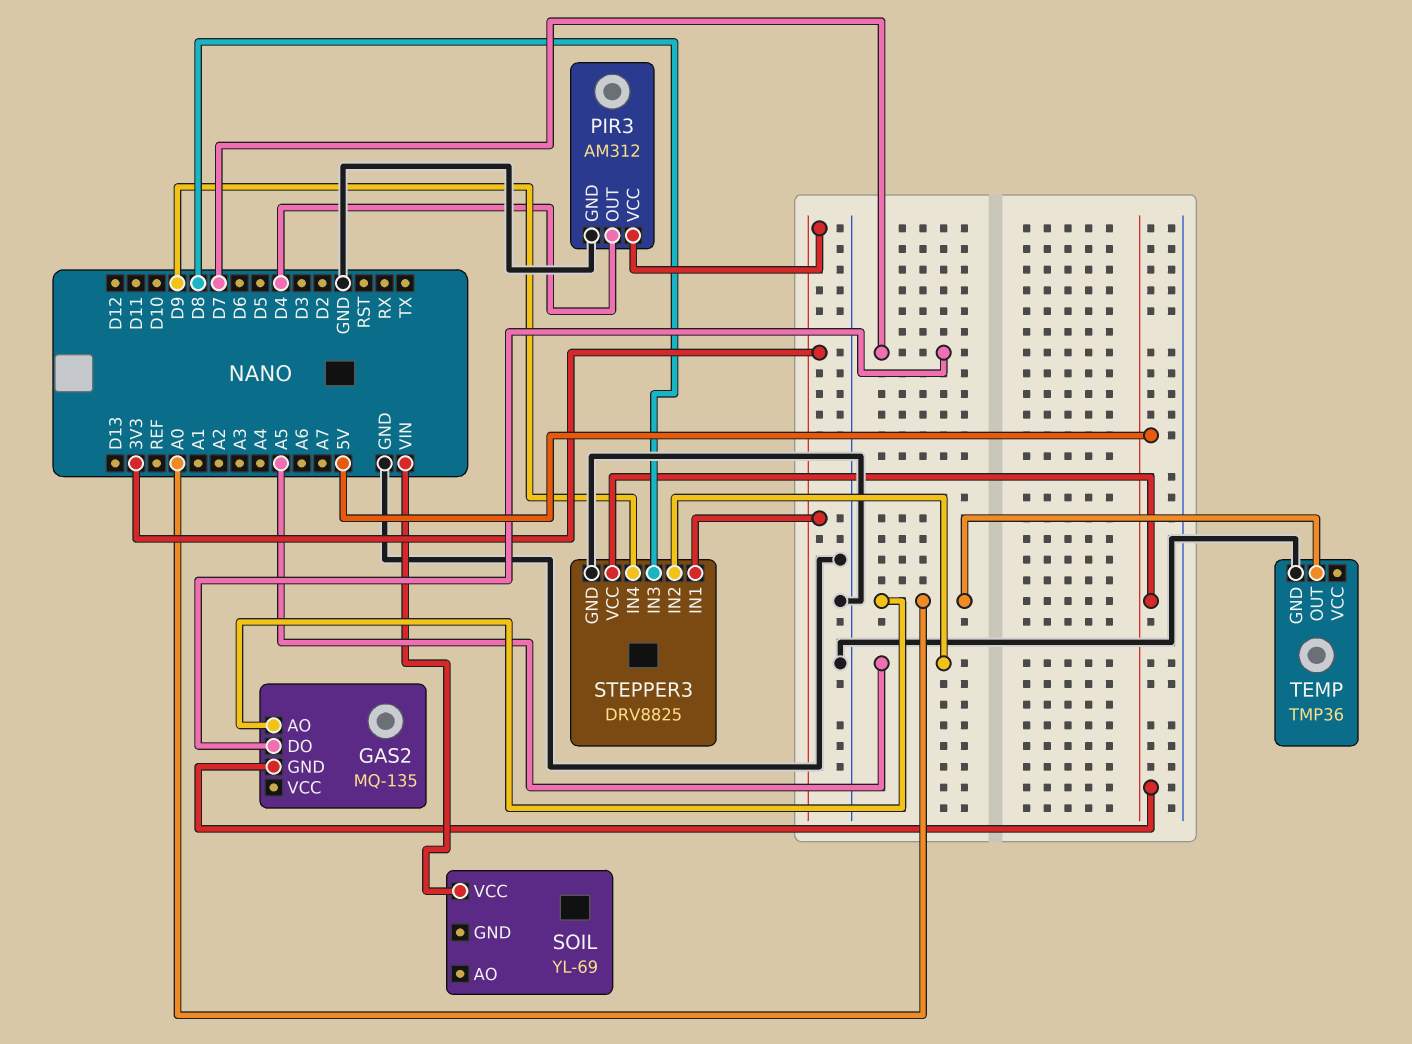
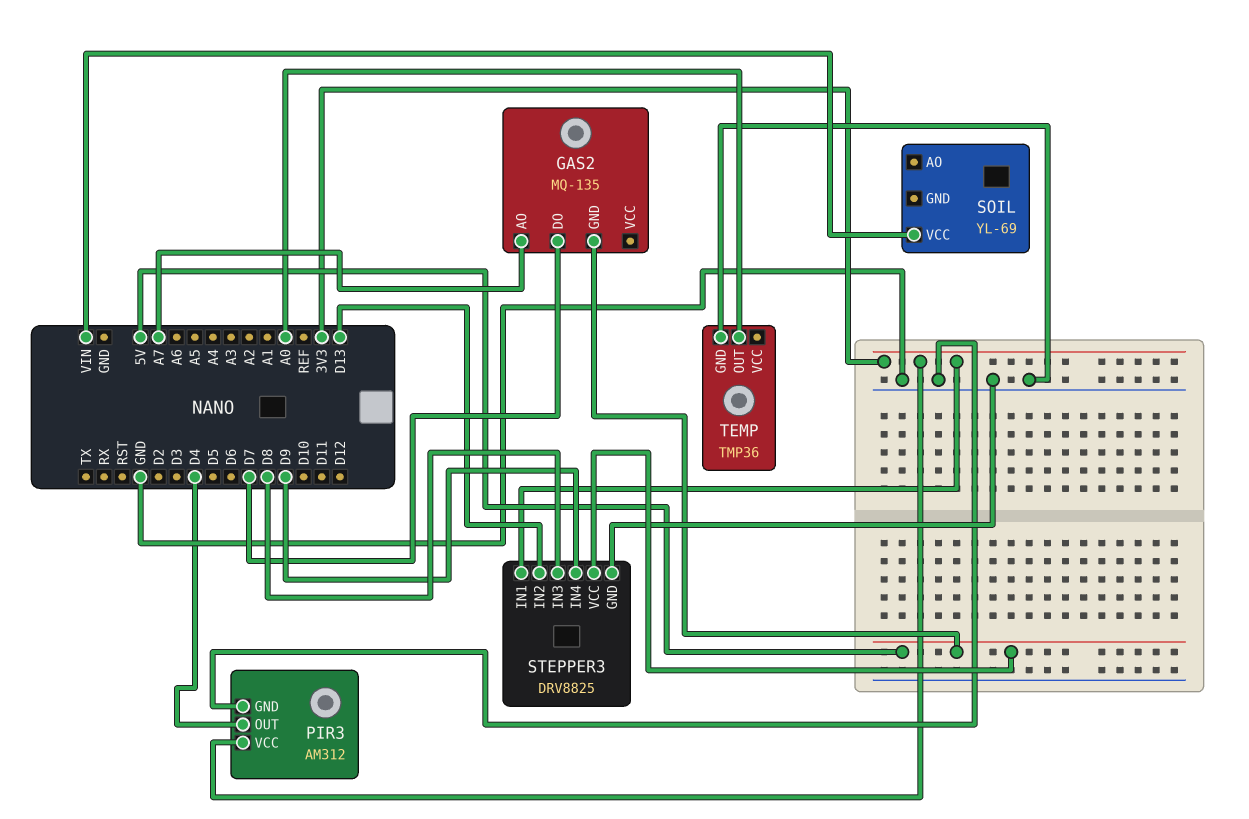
GAS2 pin AO: A0 -> A7
STEPPER3 pin IN2: A5 -> D13

